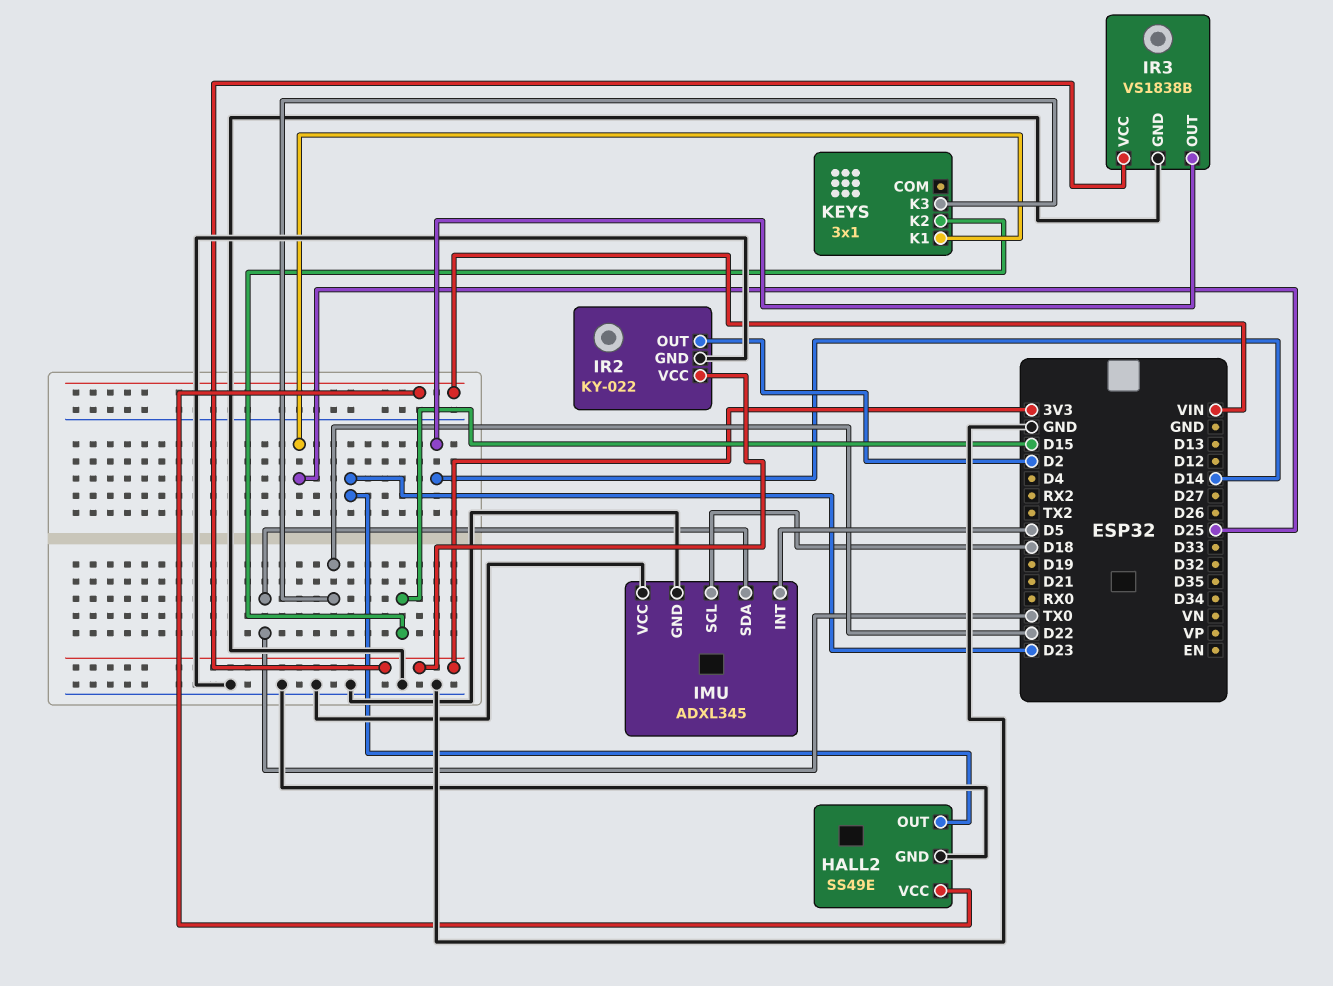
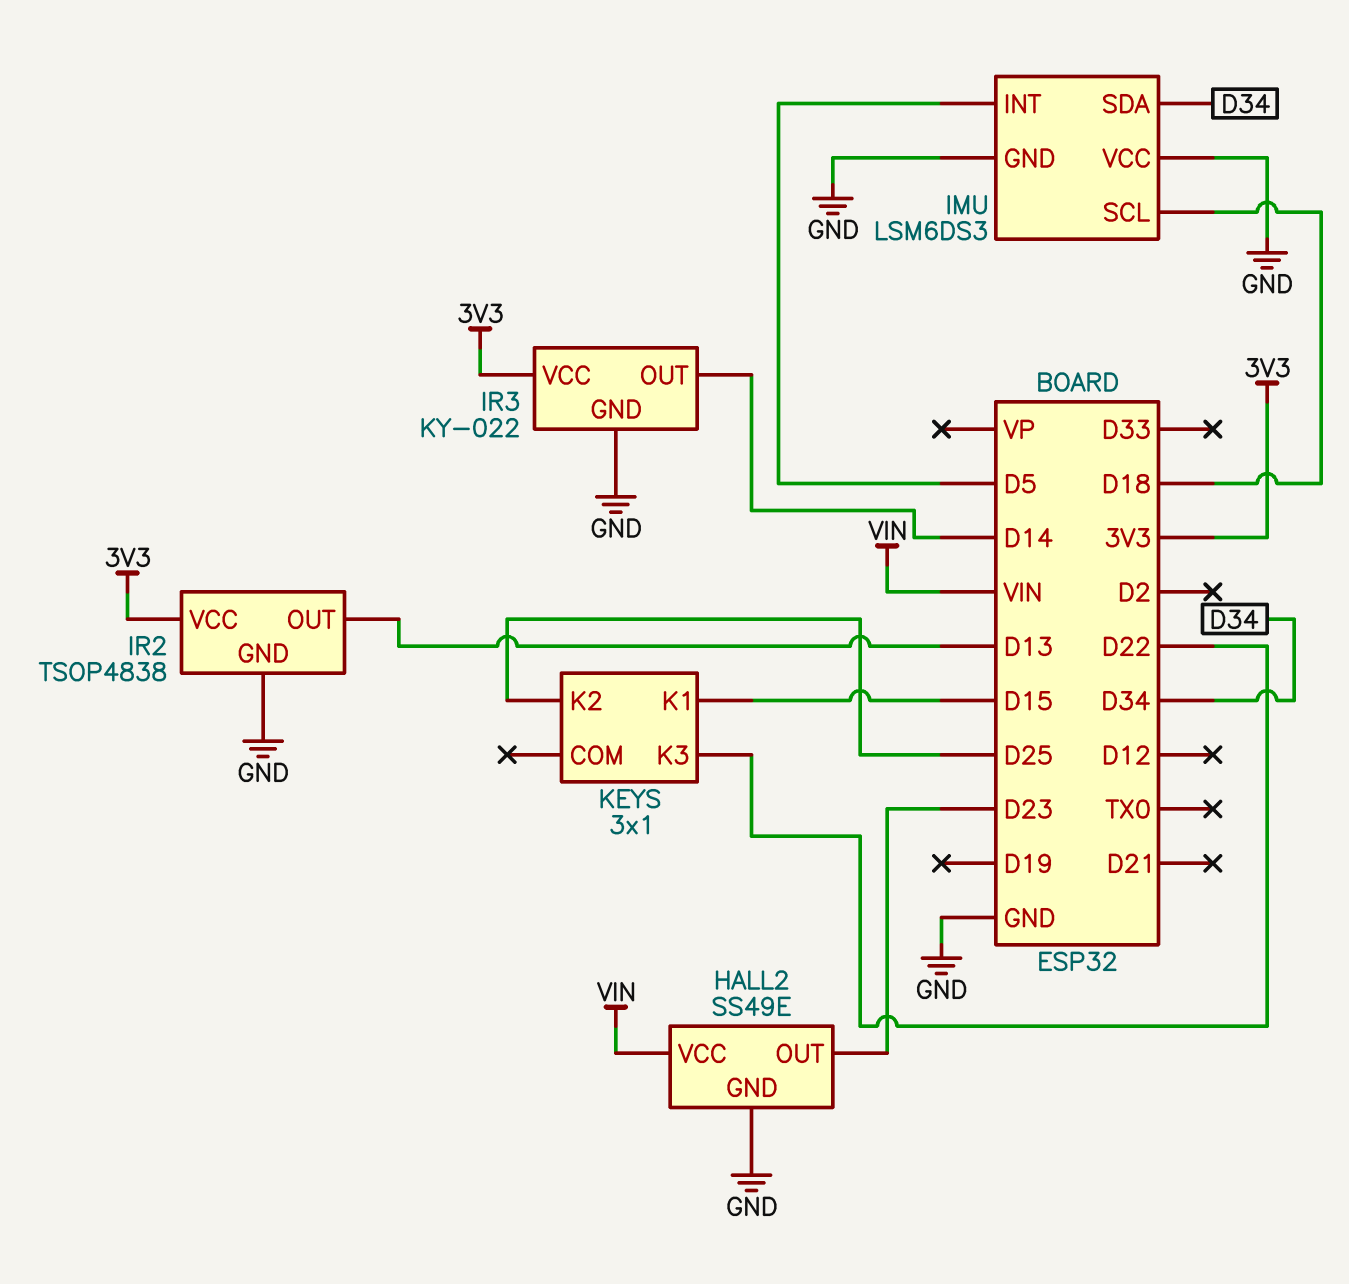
IMU: ADXL345 -> LSM6DS3
IMU pin SDA: TX0 -> D34
IR2: KY-022 -> TSOP4838
IR2 pin OUT: D2 -> D13
IR3: VS1838B -> KY-022
KEYS pin K1: D25 -> D15
KEYS pin K2: D15 -> D25

